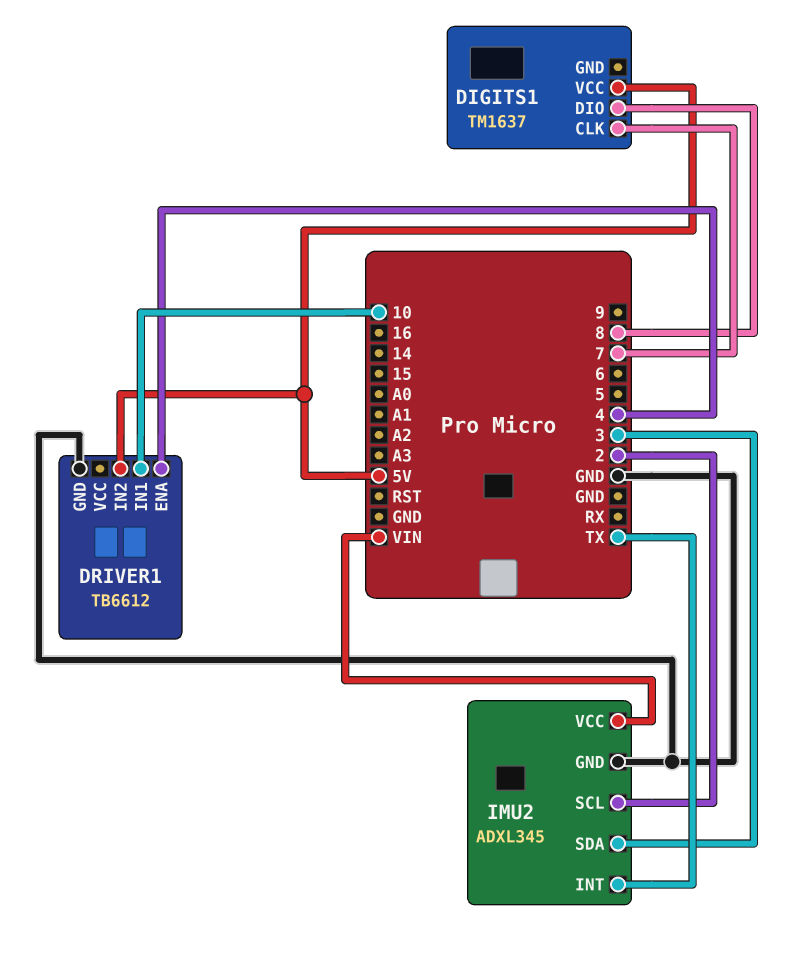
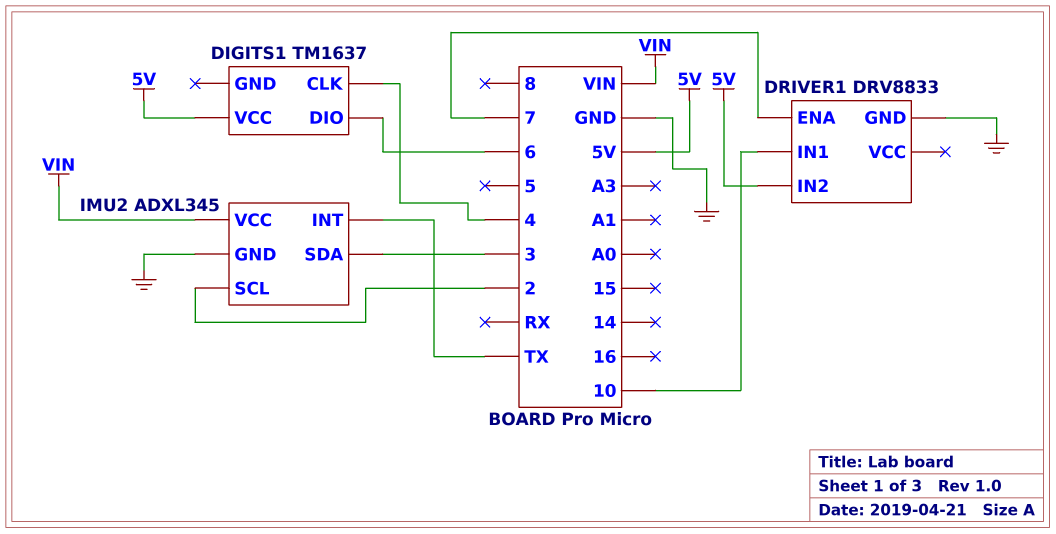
DIGITS1 pin CLK: 7 -> 4
DIGITS1 pin DIO: 8 -> 6
DRIVER1: TB6612 -> DRV8833
DRIVER1 pin ENA: 4 -> 7

